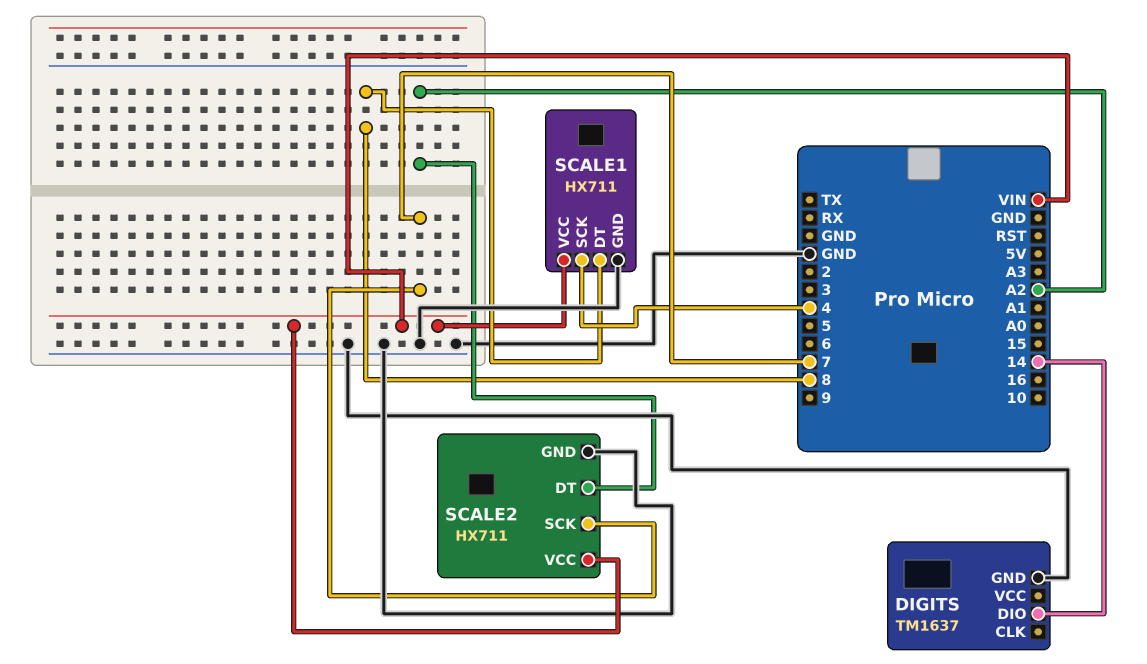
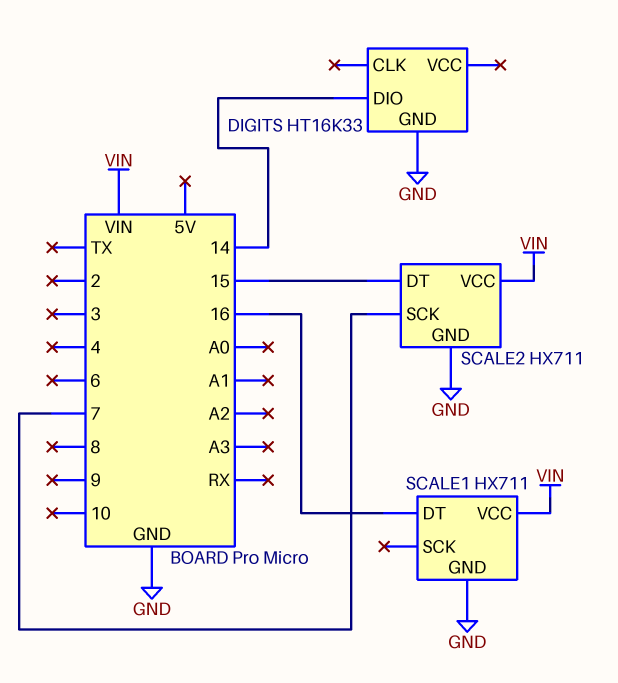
DIGITS: TM1637 -> HT16K33
SCALE1 pin DT: 8 -> 16
SCALE1 pin SCK: 4 -> none
SCALE2 pin DT: A2 -> 15

